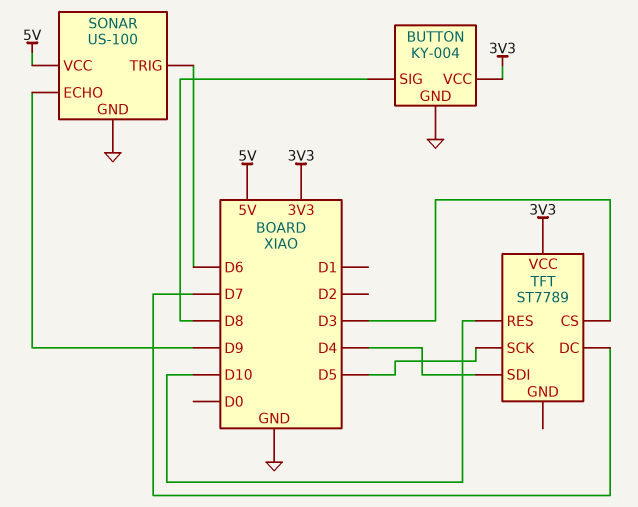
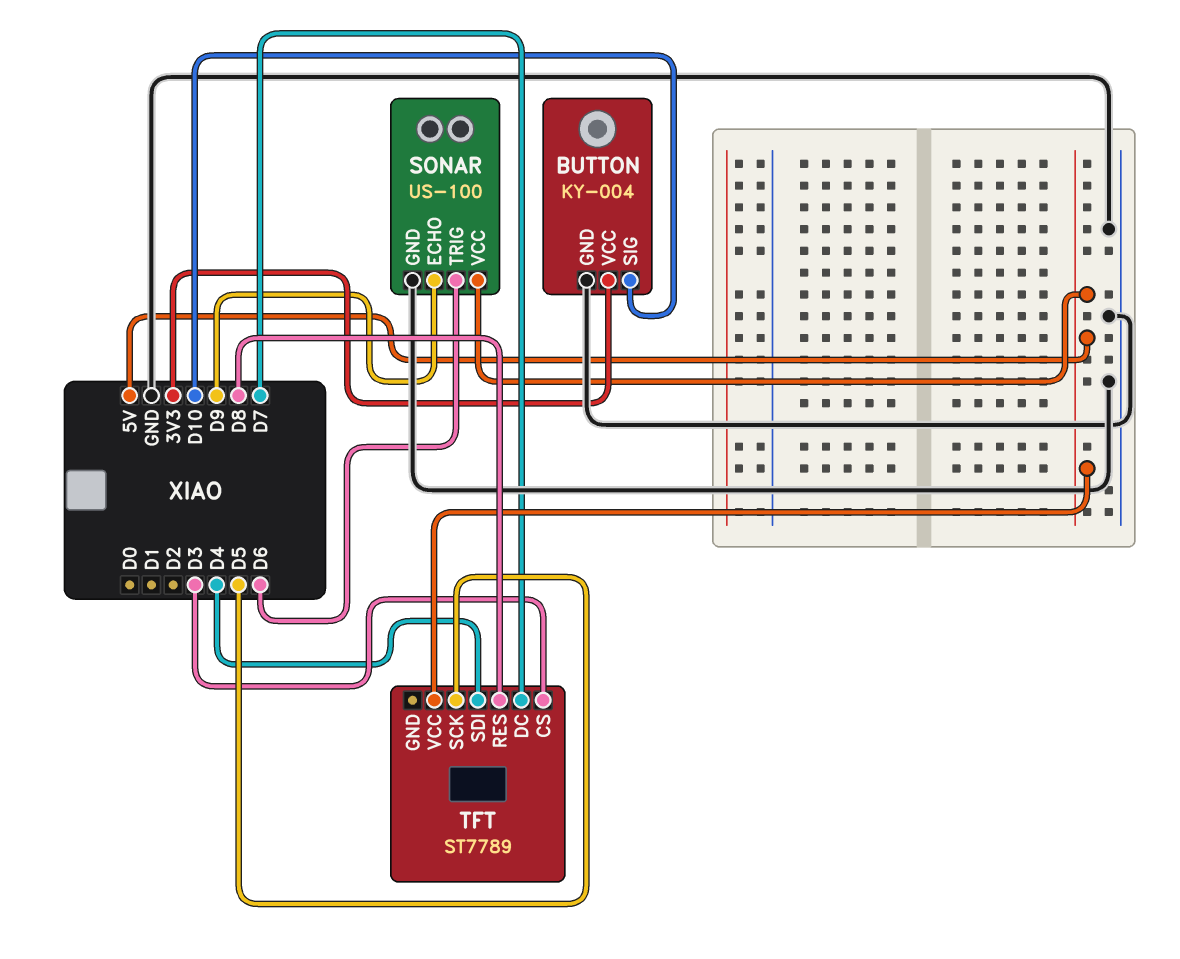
BUTTON pin SIG: D8 -> D10
TFT pin RES: D10 -> D8
TFT pin VCC: 3V3 -> 5V

